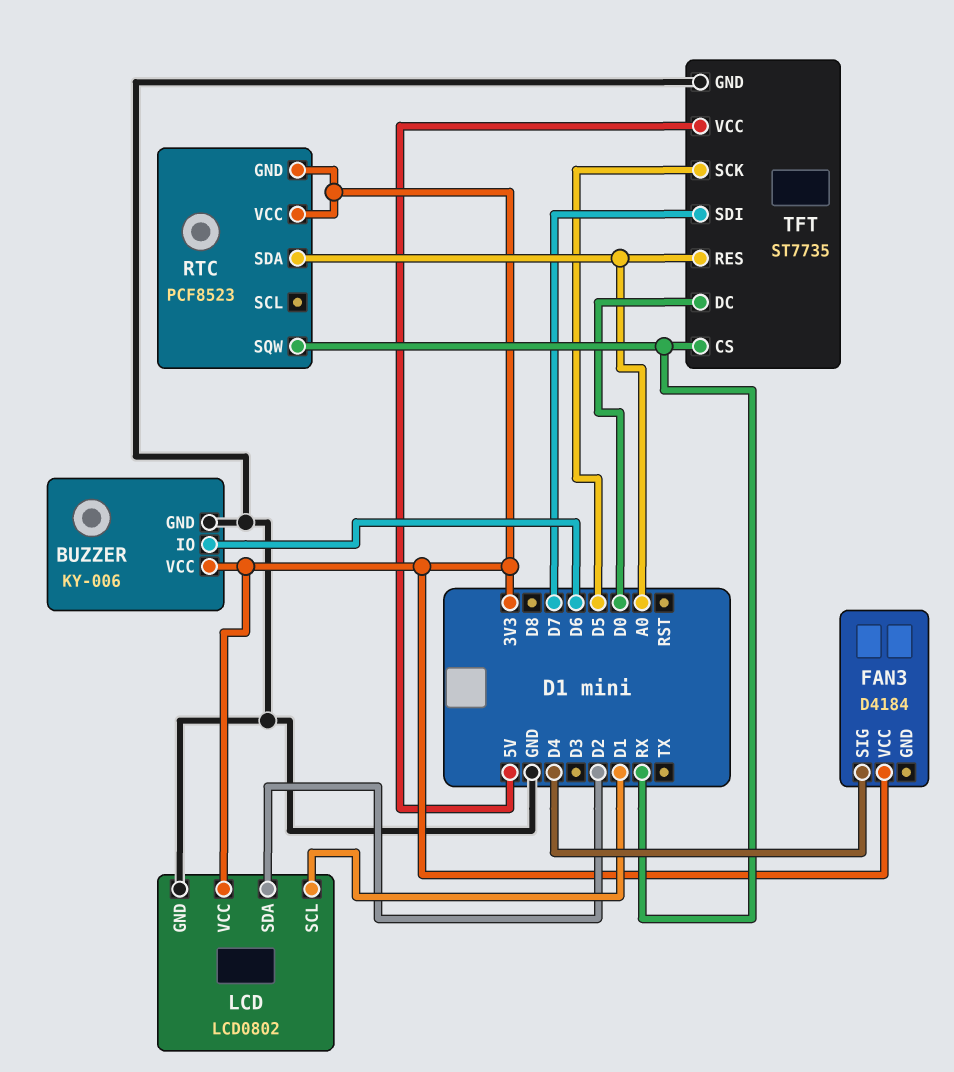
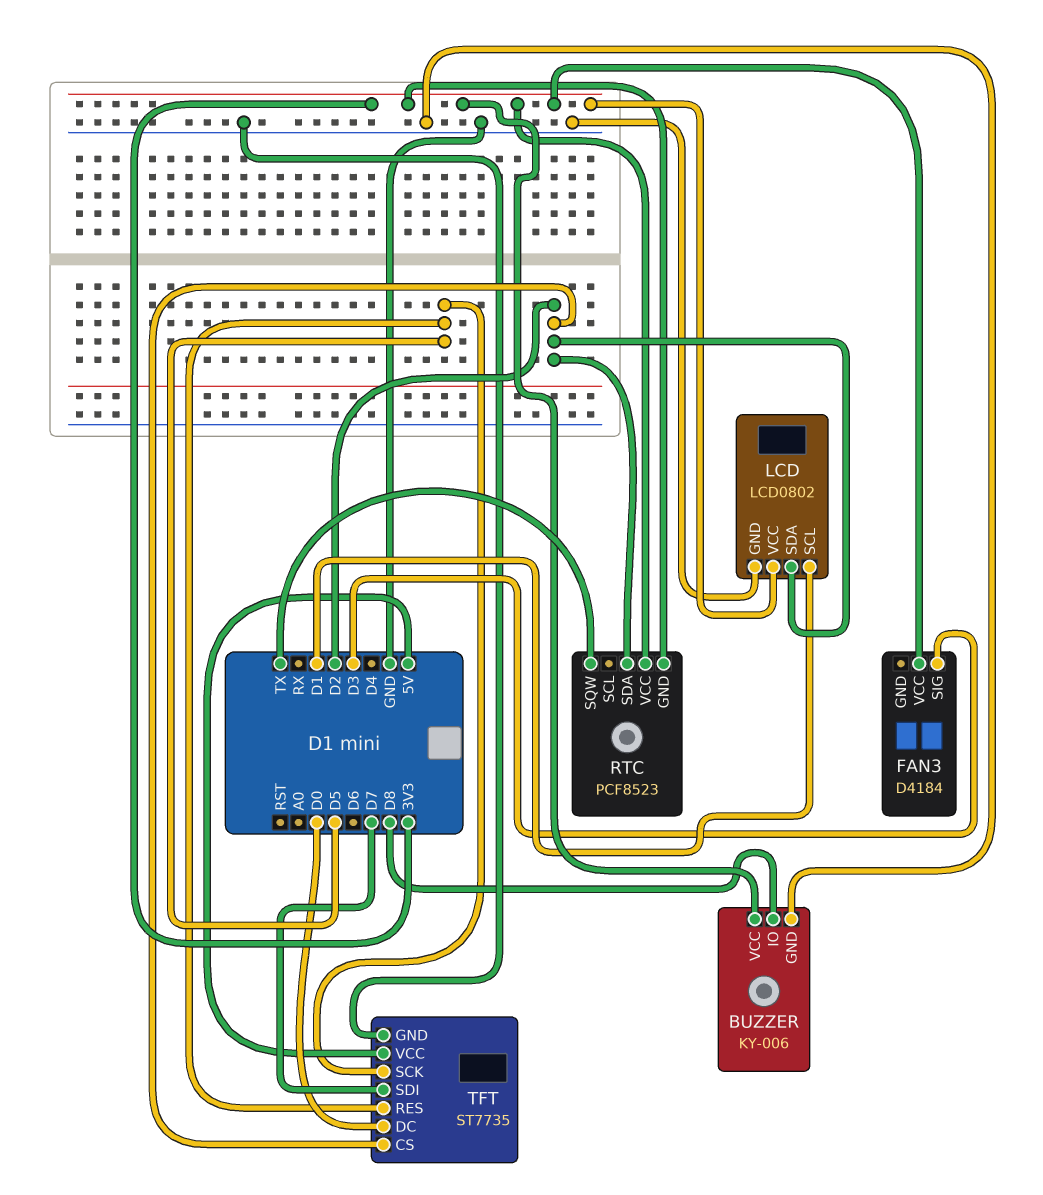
BUZZER pin IO: D6 -> D8
FAN3 pin SIG: D4 -> D3
RTC pin SDA: A0 -> D2
RTC pin SQW: RX -> TX
TFT pin CS: RX -> D2
TFT pin RES: A0 -> D5

